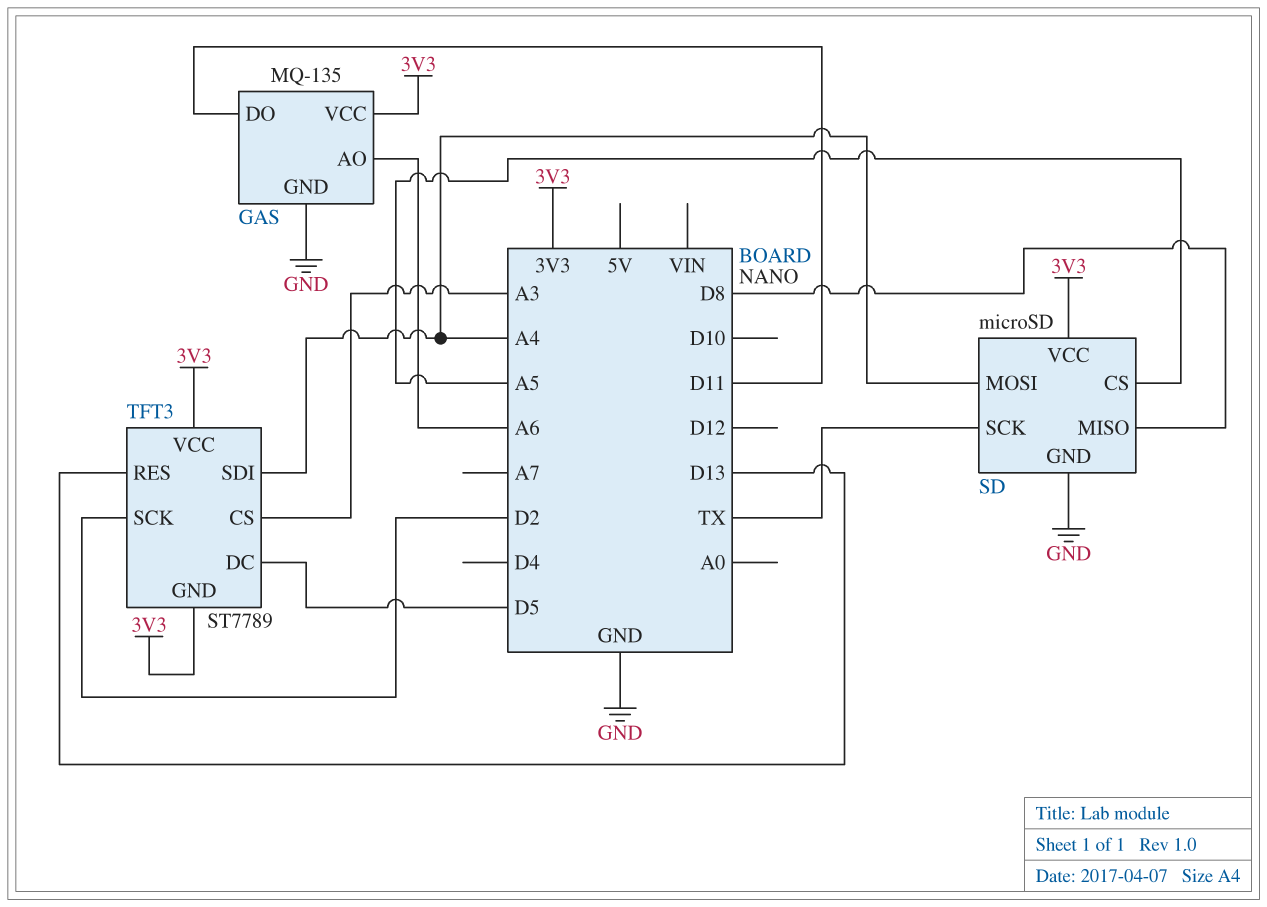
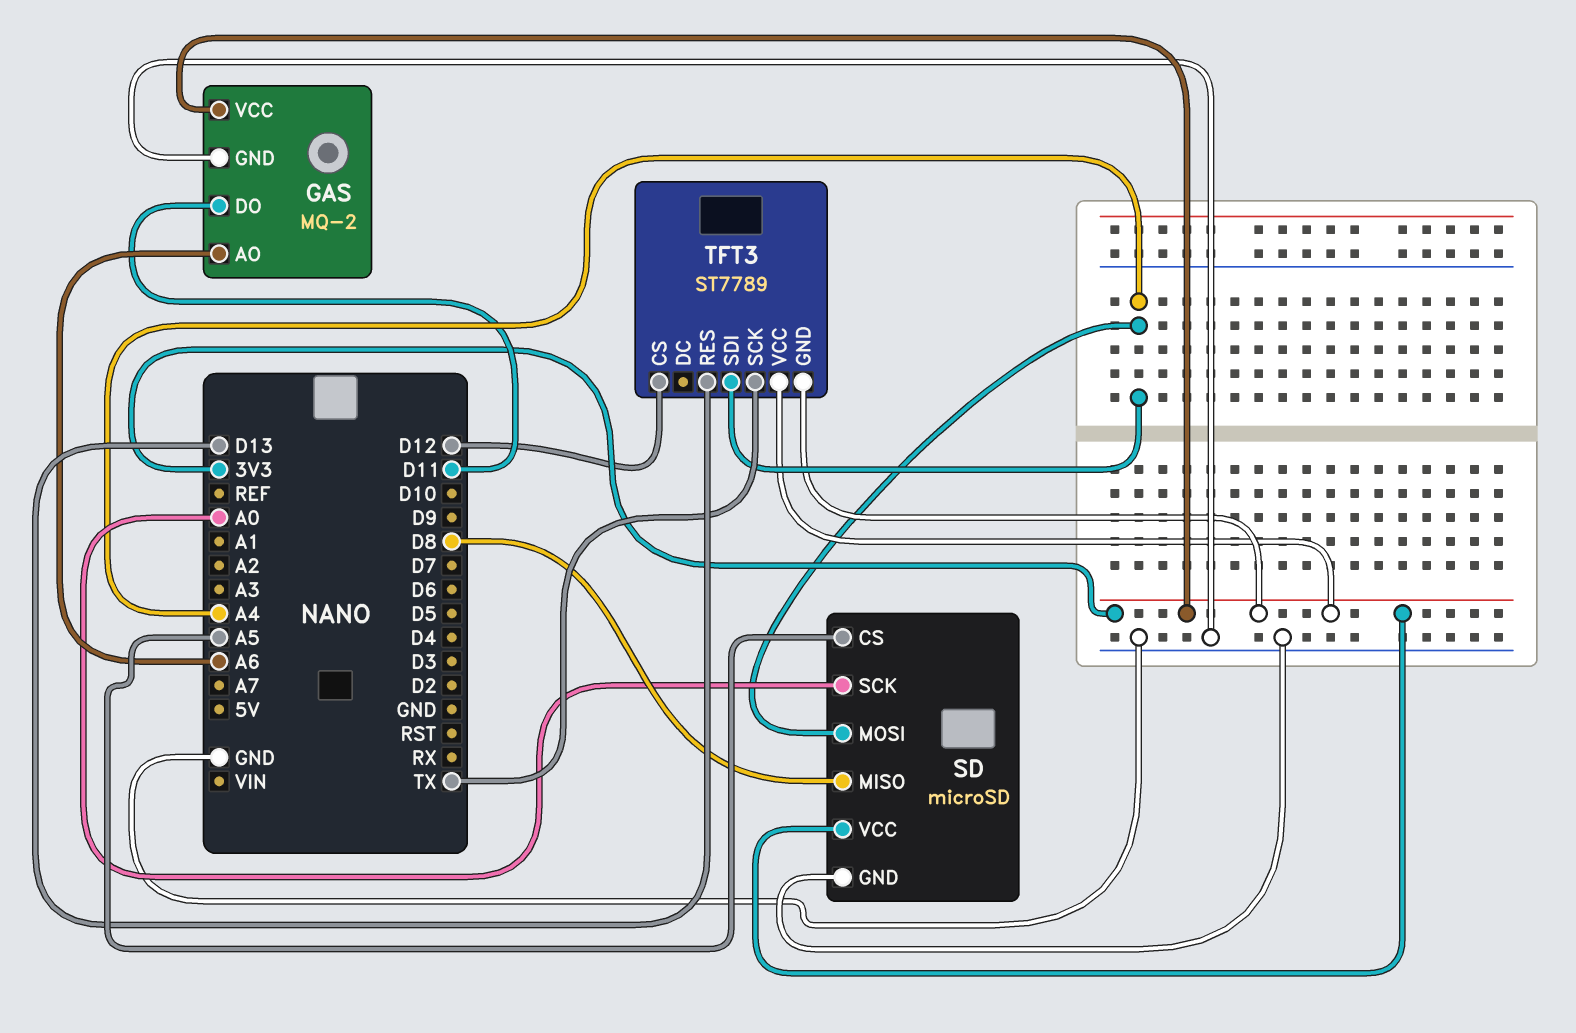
GAS: MQ-135 -> MQ-2
SD pin SCK: TX -> A0
TFT3 pin CS: A3 -> D12
TFT3 pin DC: D5 -> none
TFT3 pin SCK: D2 -> TX

